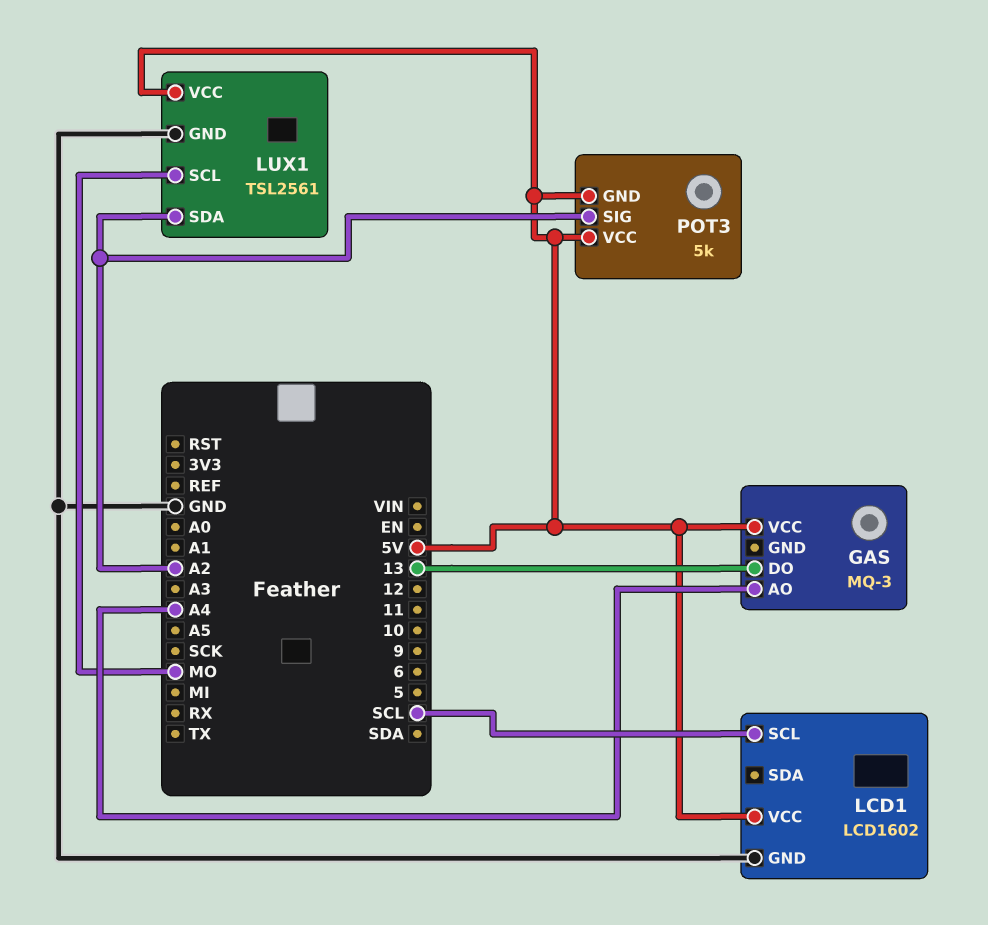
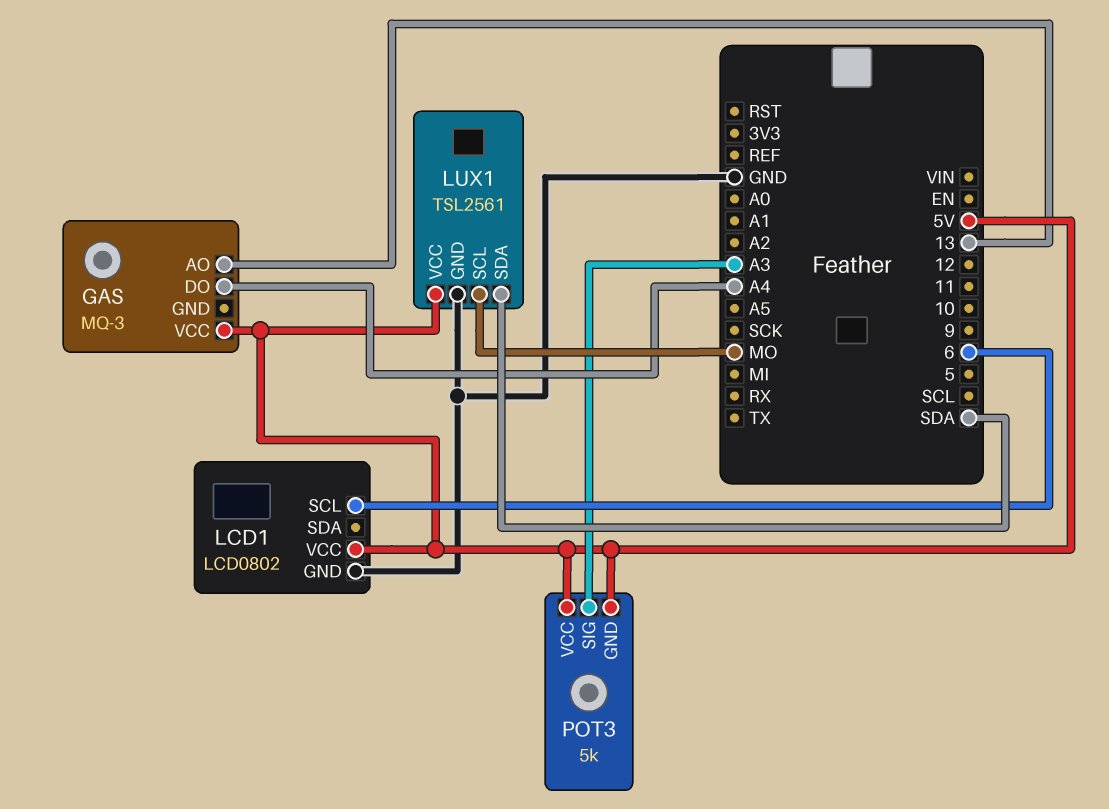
GAS pin AO: A4 -> 13
GAS pin DO: 13 -> A4
LCD1: LCD1602 -> LCD0802
LCD1 pin SCL: SCL -> 6
LUX1 pin SDA: A2 -> SDA
POT3 pin SIG: A2 -> A3

